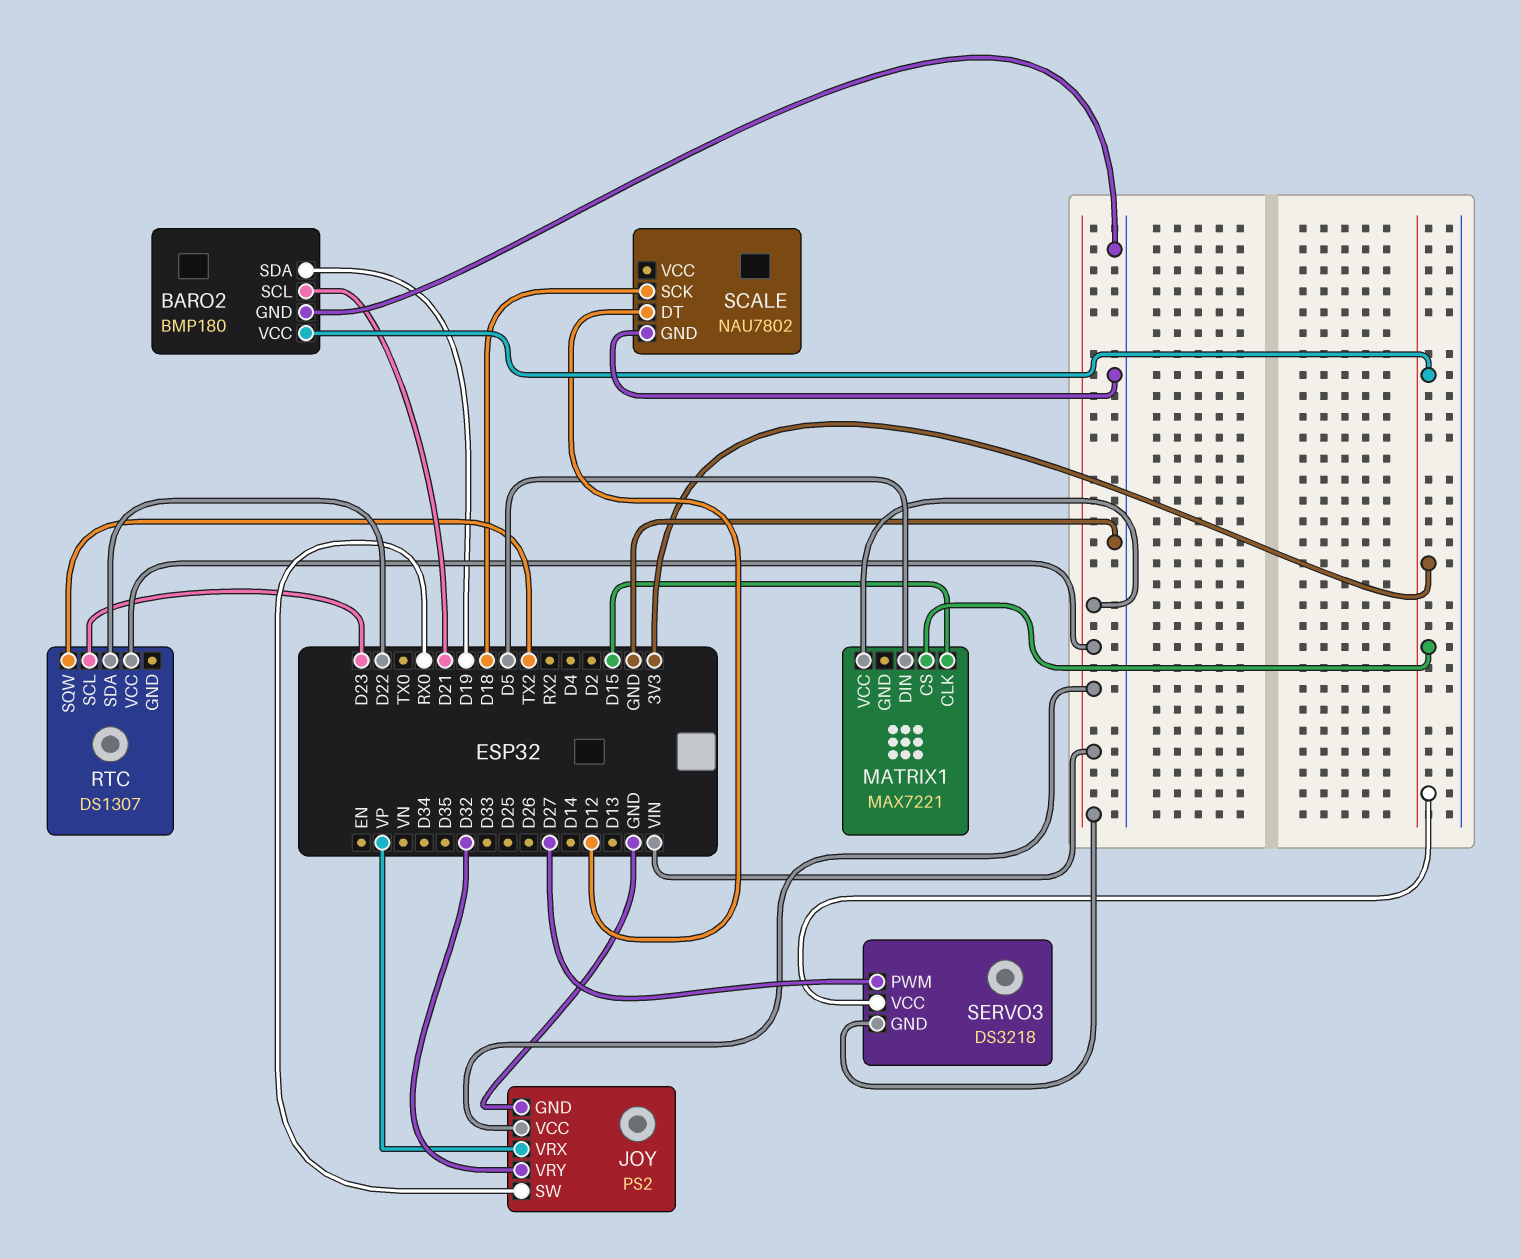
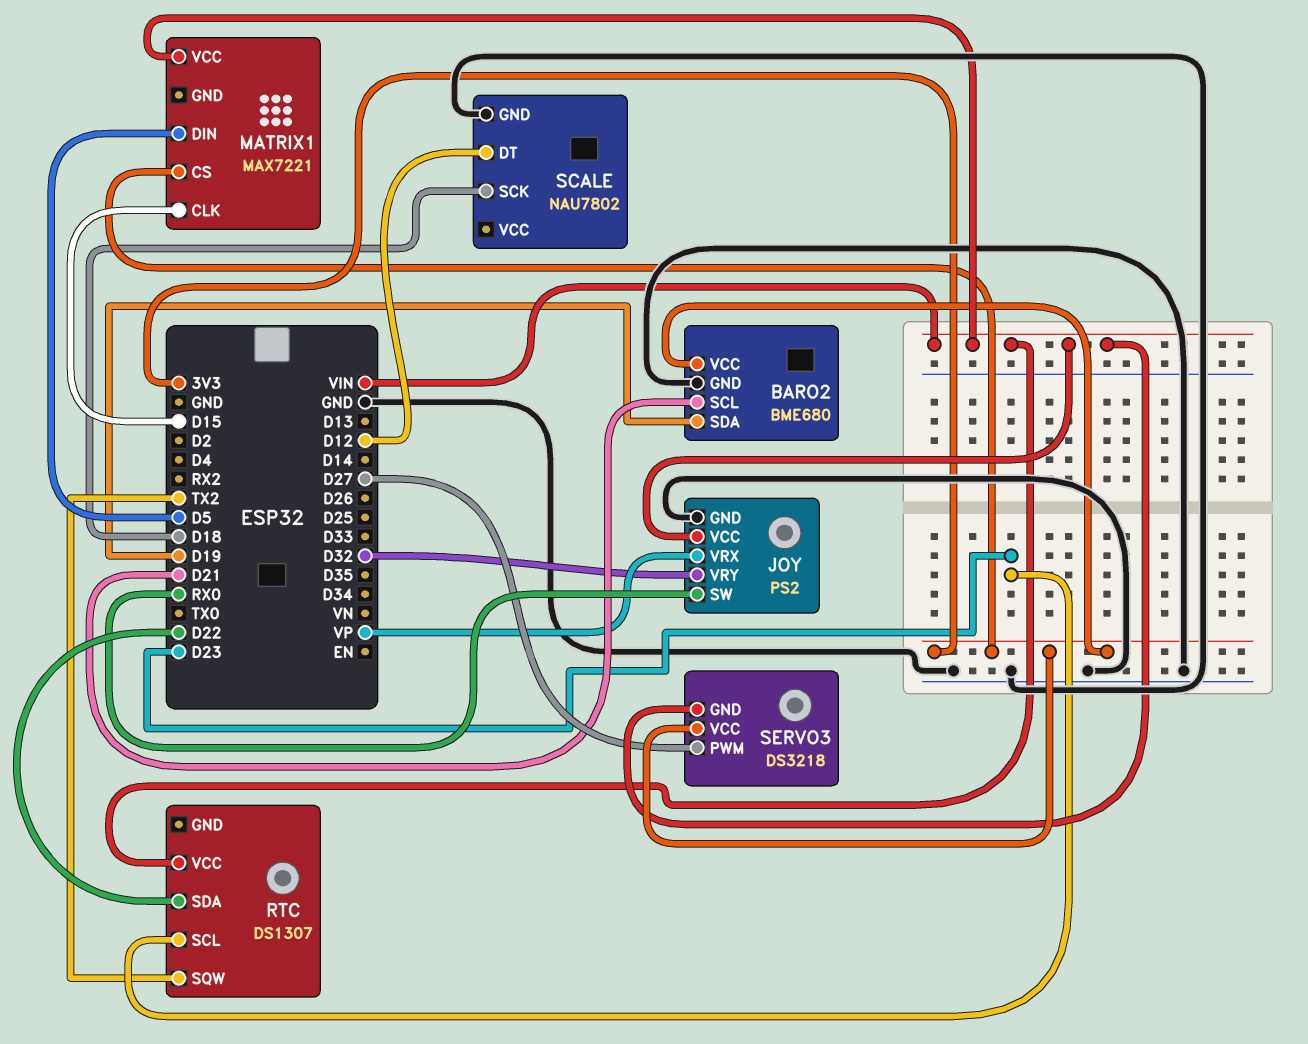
BARO2: BMP180 -> BME680

